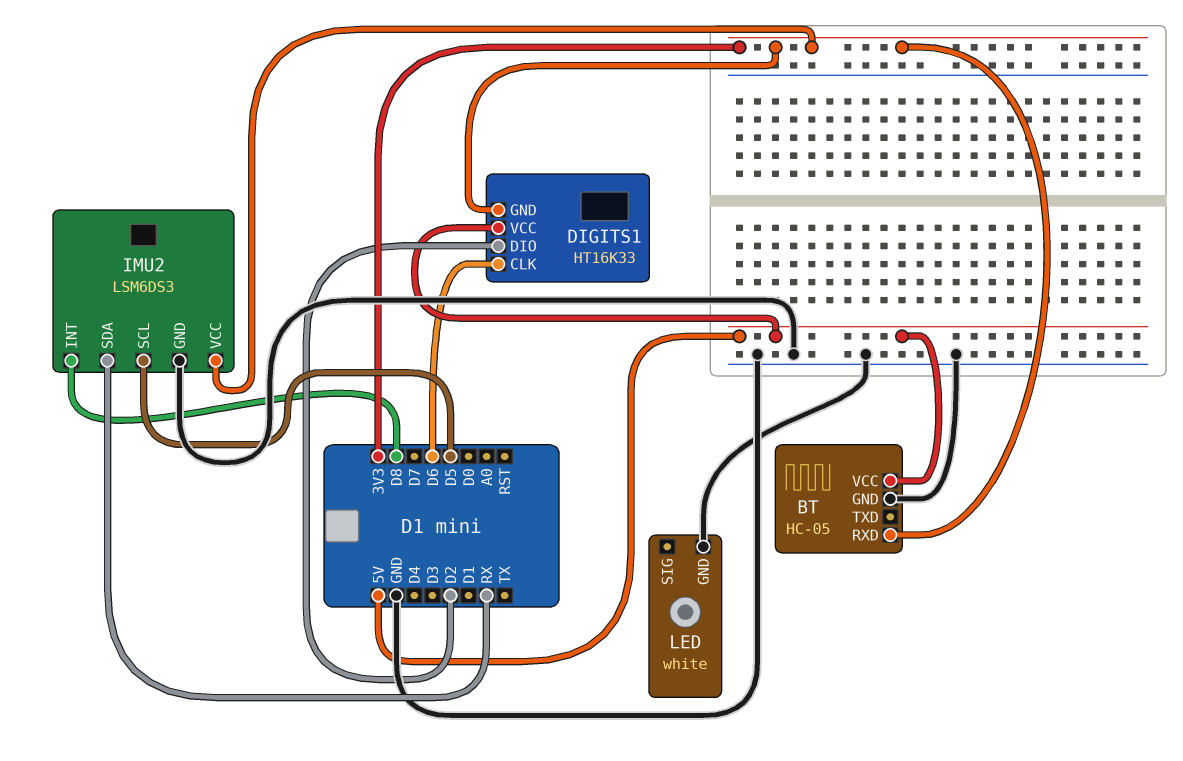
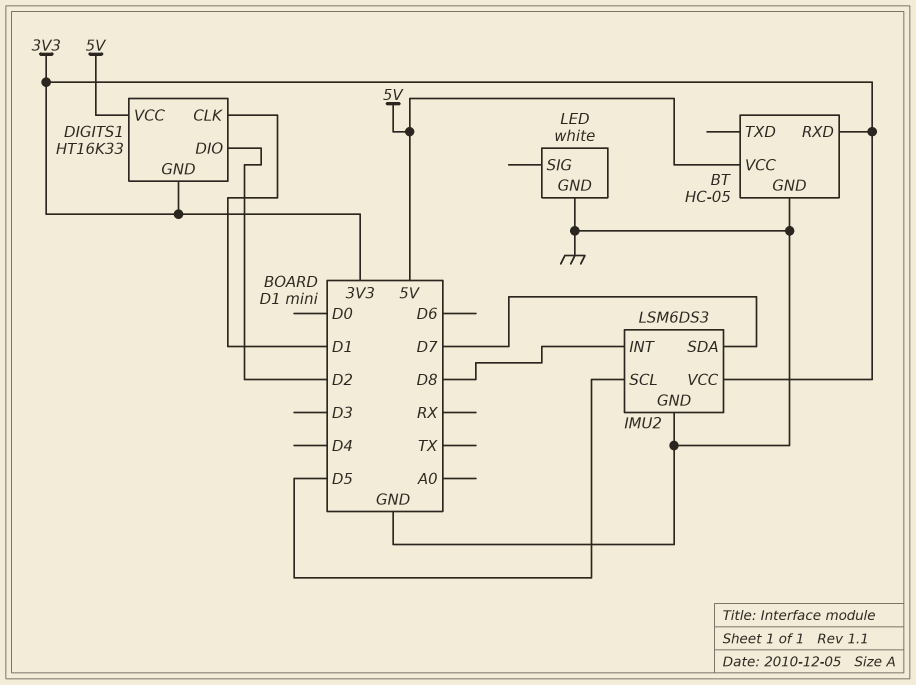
DIGITS1 pin CLK: D6 -> D1
IMU2 pin SDA: RX -> D7

